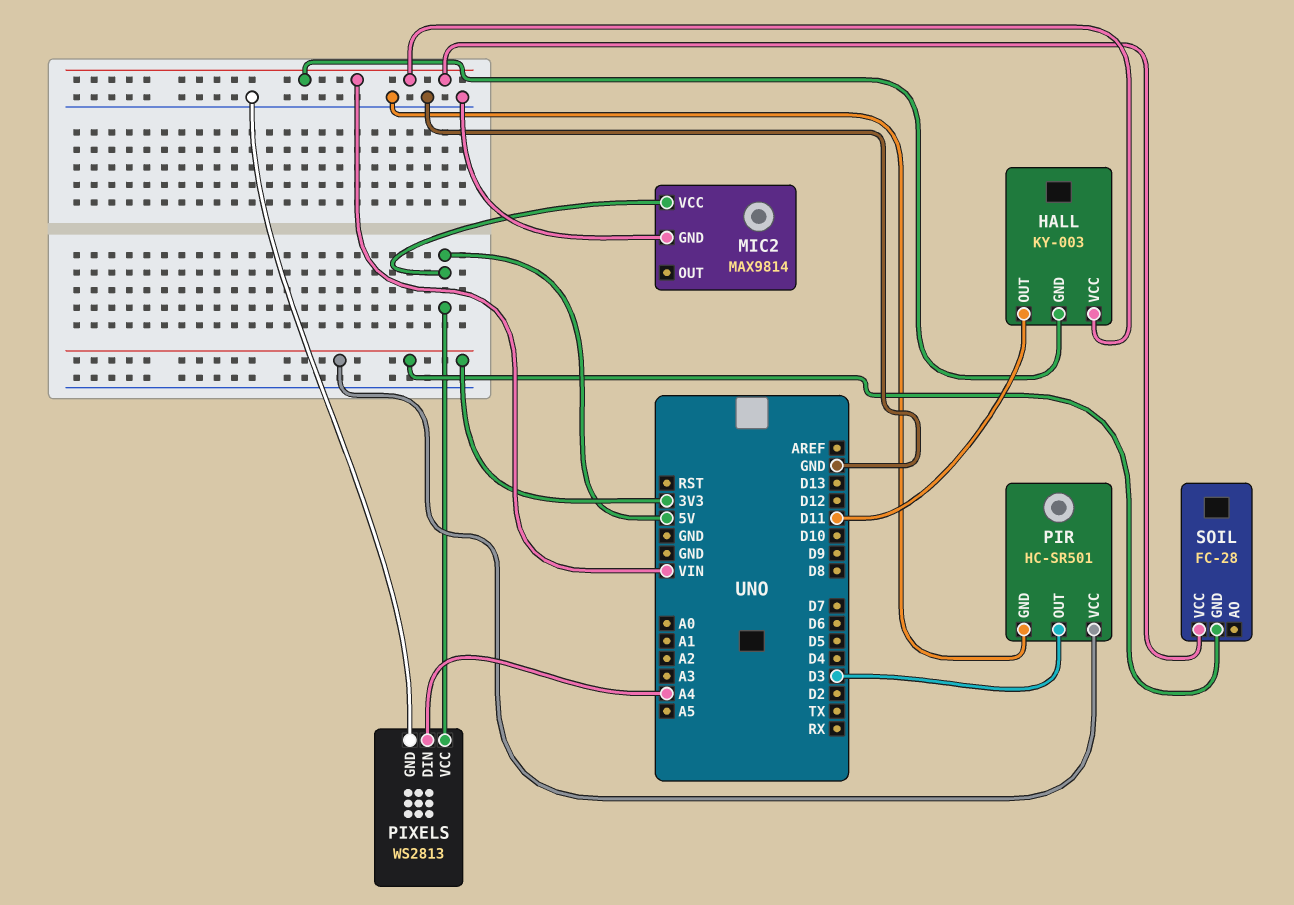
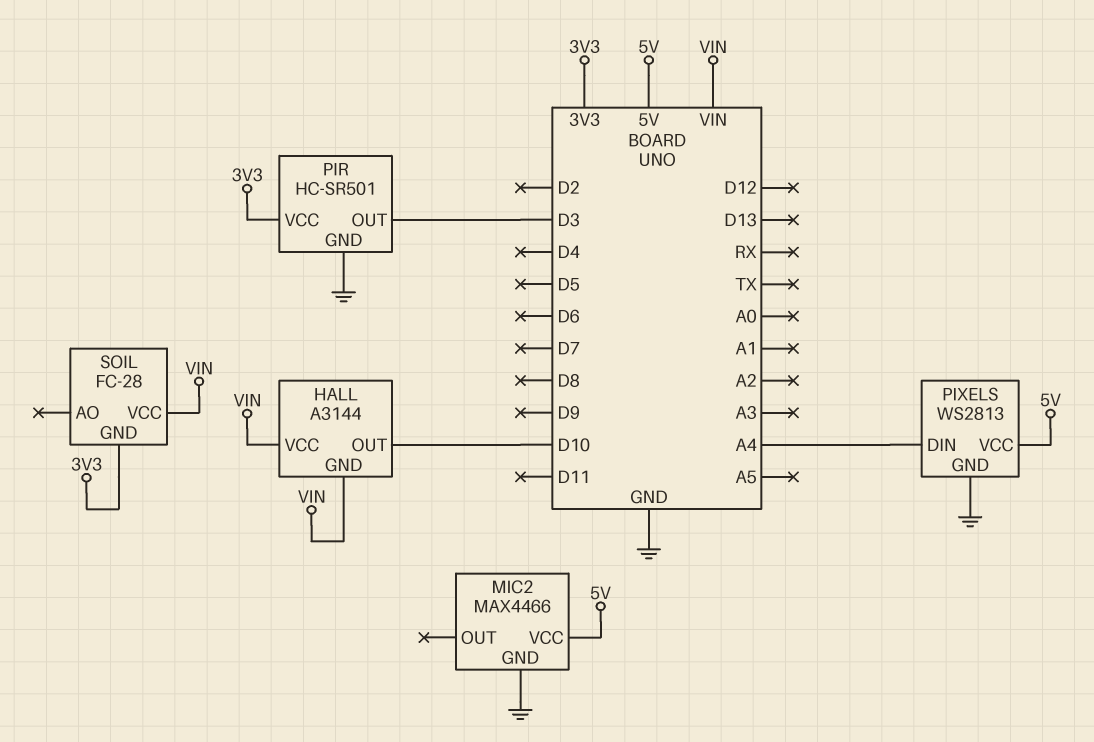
HALL: KY-003 -> A3144
HALL pin OUT: D11 -> D10
MIC2: MAX9814 -> MAX4466

